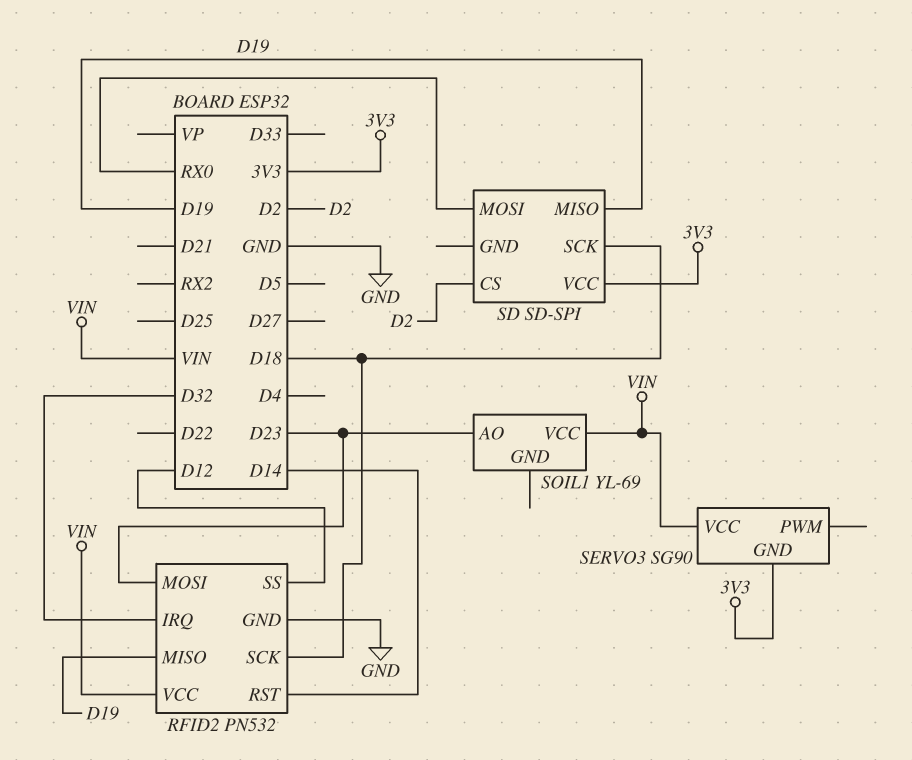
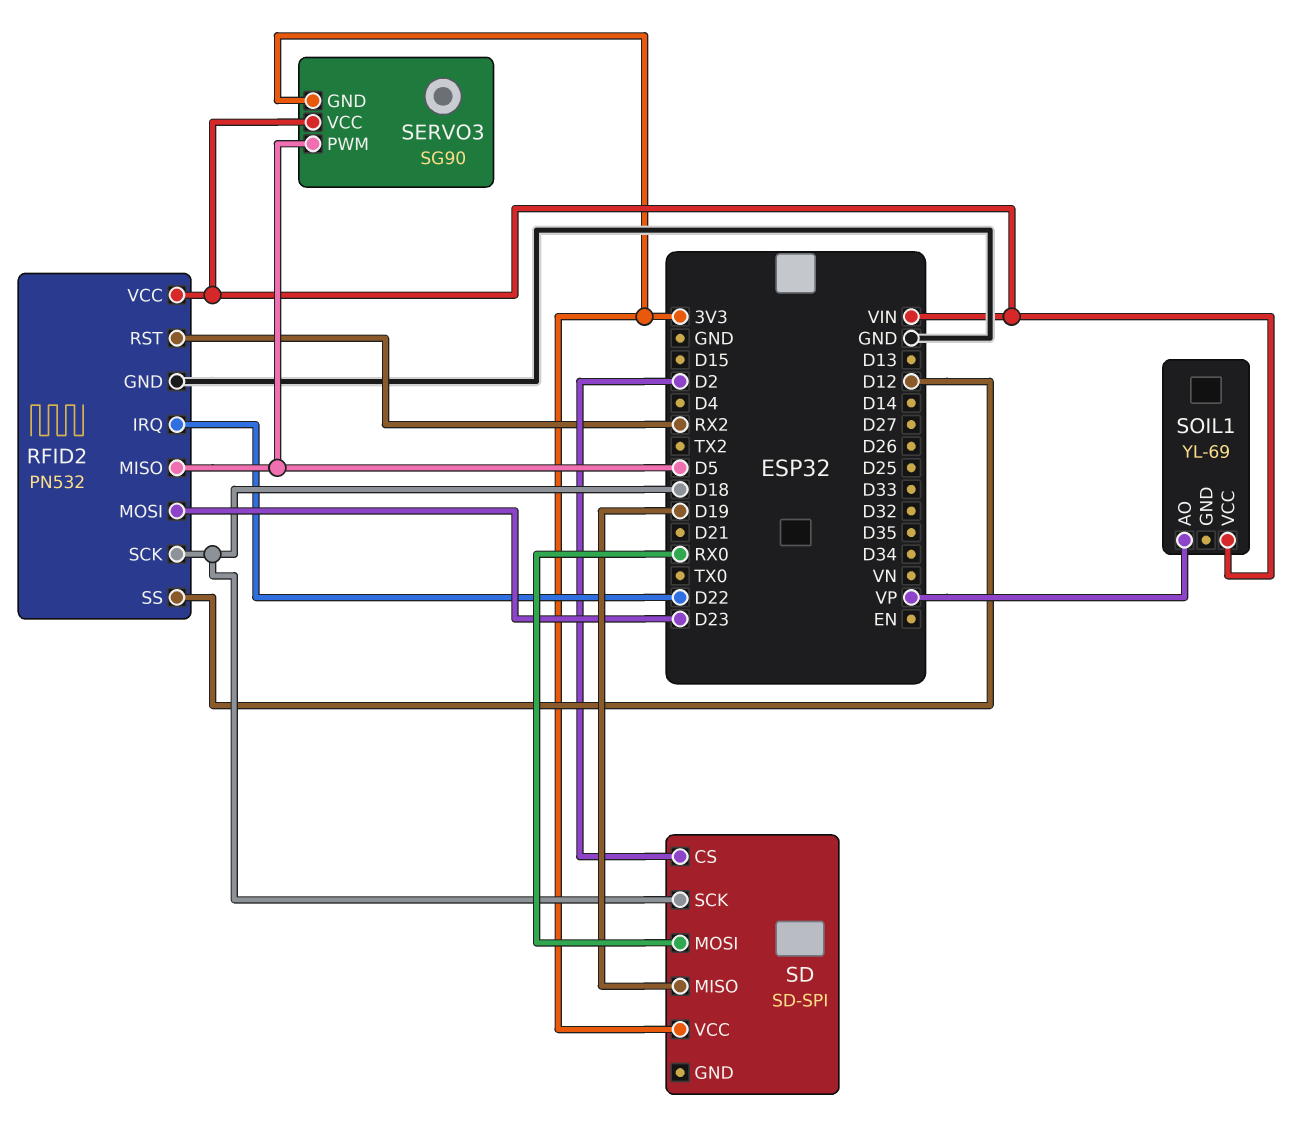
RFID2 pin IRQ: D32 -> D22
RFID2 pin MISO: D19 -> D5
RFID2 pin RST: D14 -> RX2
SERVO3 pin PWM: none -> D5
SOIL1 pin AO: D23 -> VP

